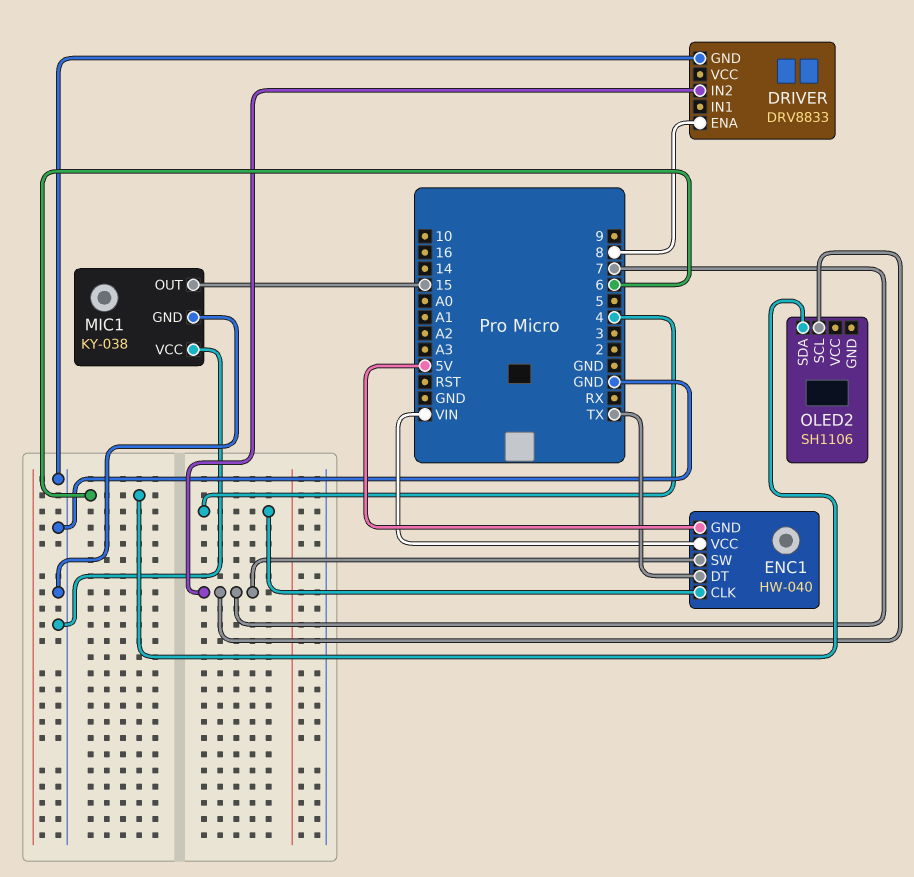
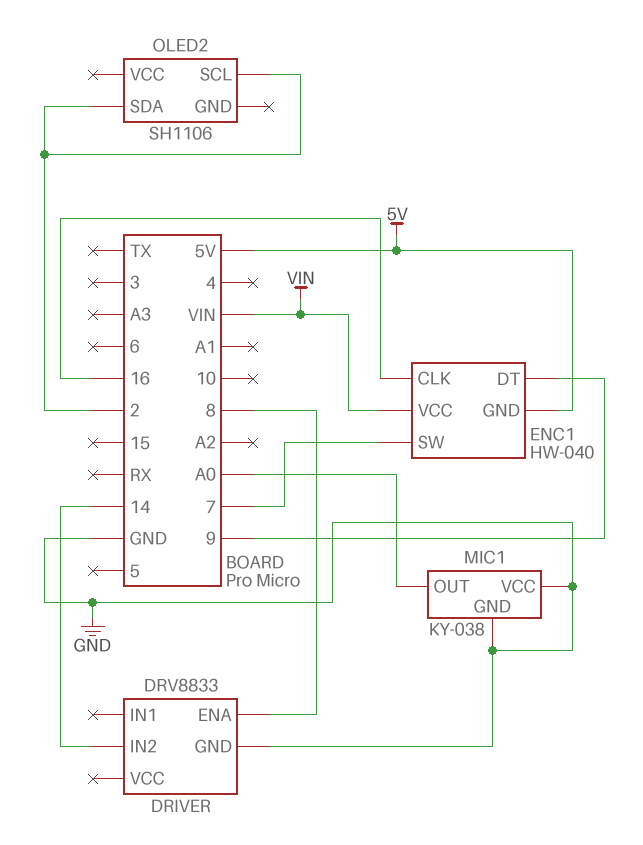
DRIVER pin IN2: 7 -> 14
ENC1 pin CLK: 4 -> 16
ENC1 pin DT: TX -> 9
MIC1 pin OUT: 15 -> A0
OLED2 pin SCL: 7 -> 2
OLED2 pin SDA: 6 -> 2

